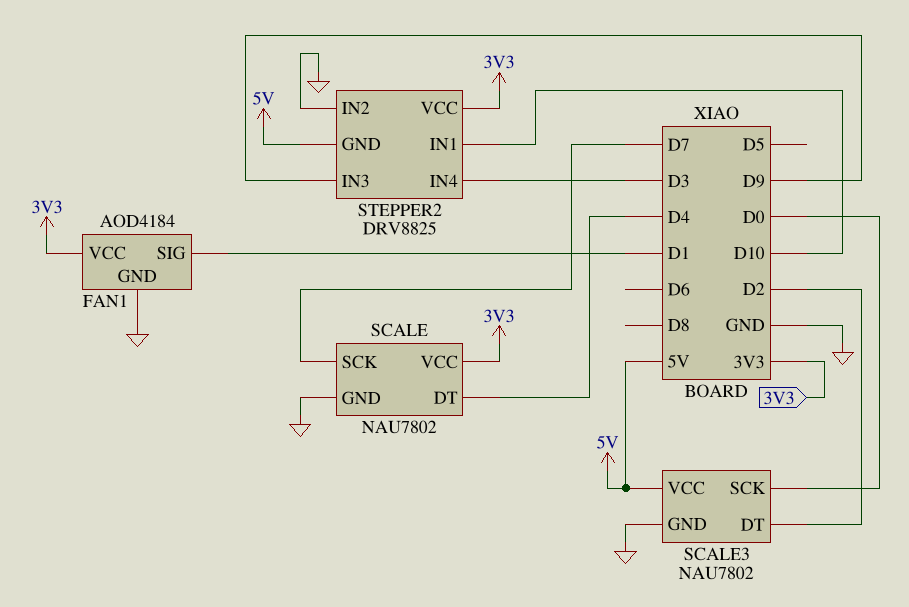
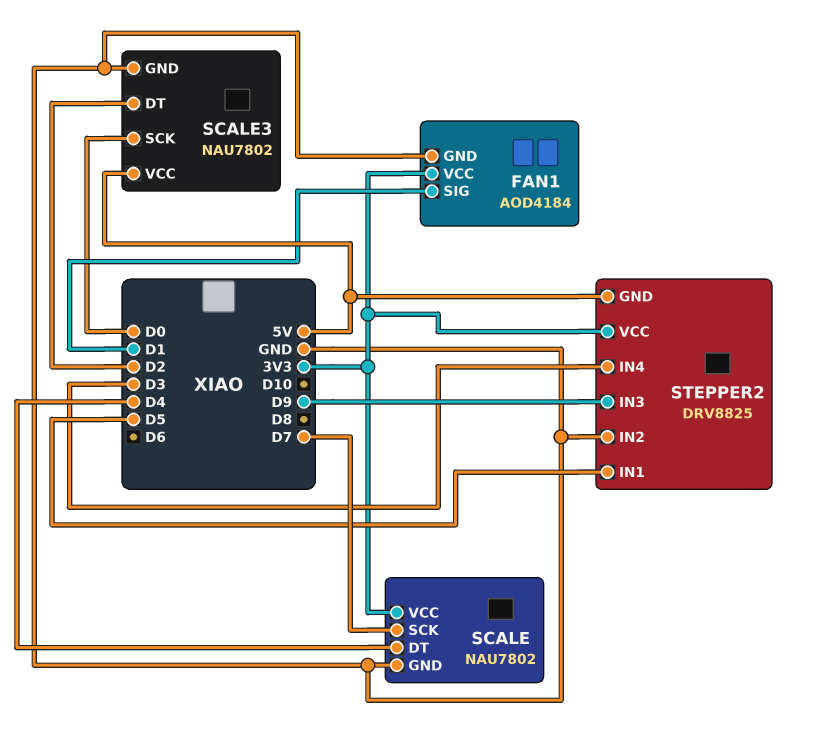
STEPPER2 pin IN1: D10 -> D5

